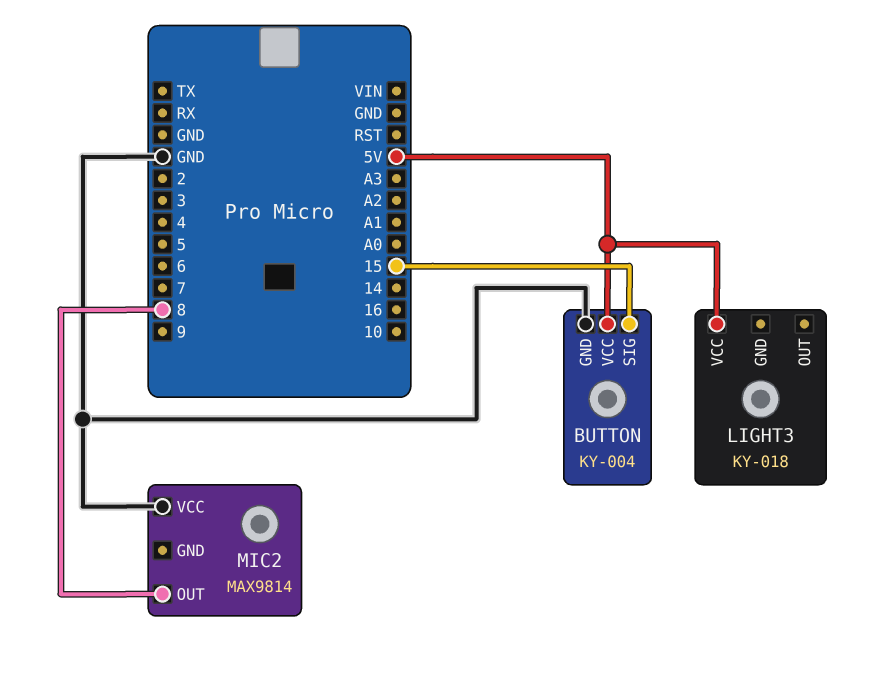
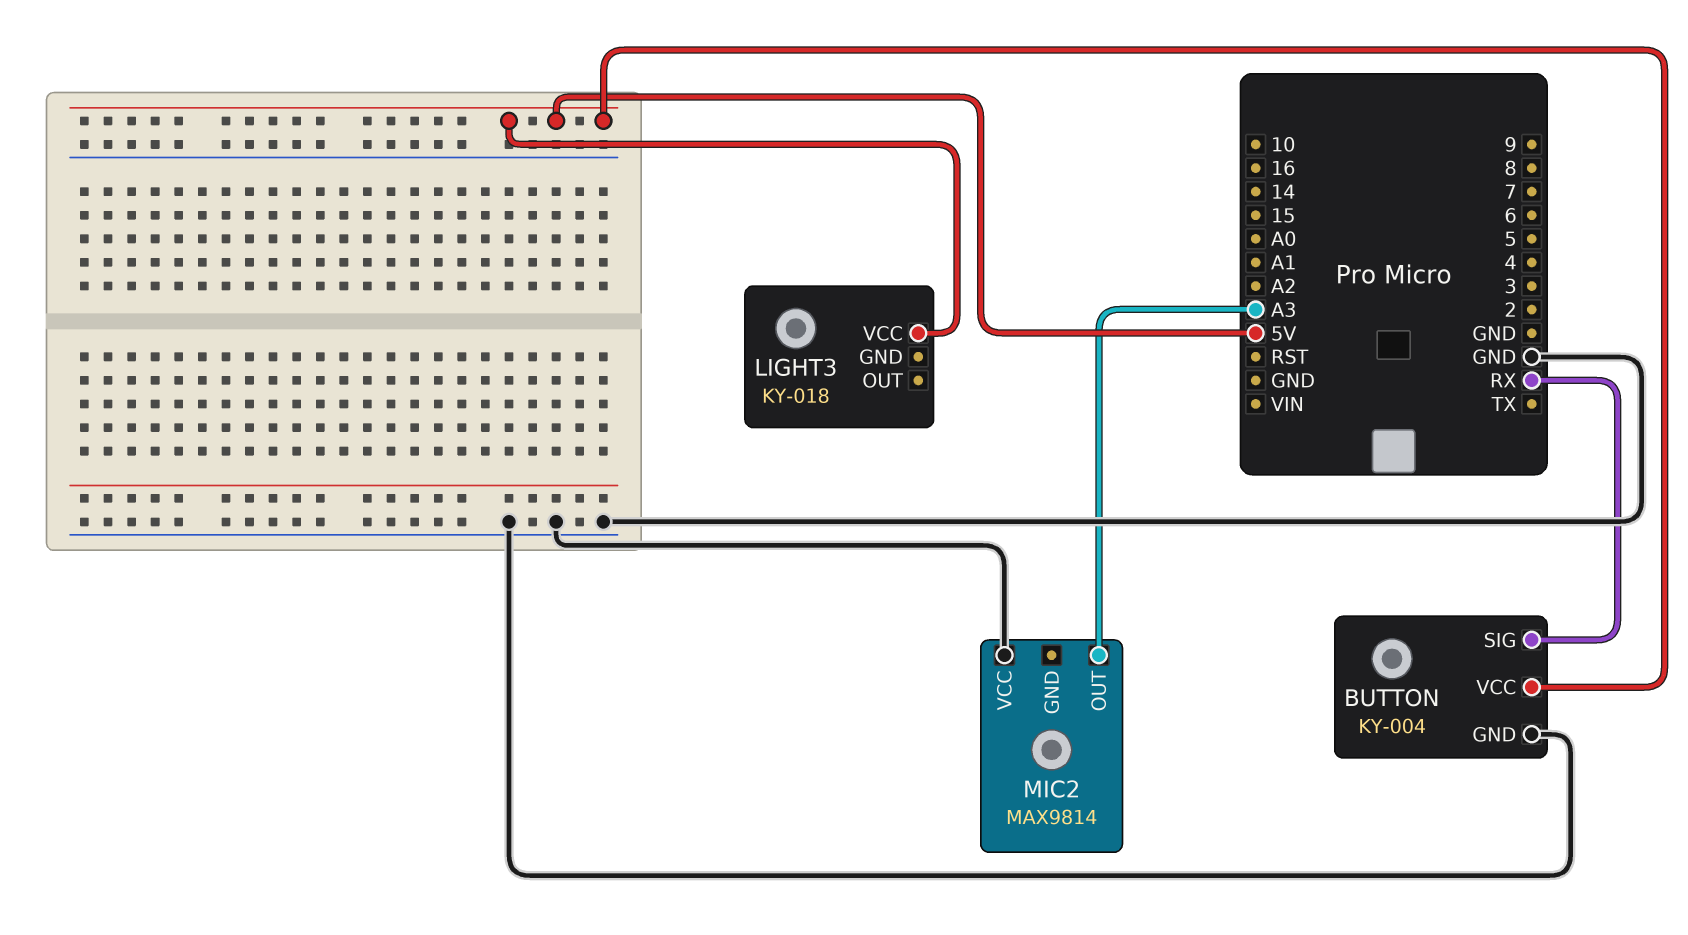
BUTTON pin SIG: 15 -> RX
MIC2 pin OUT: 8 -> A3

